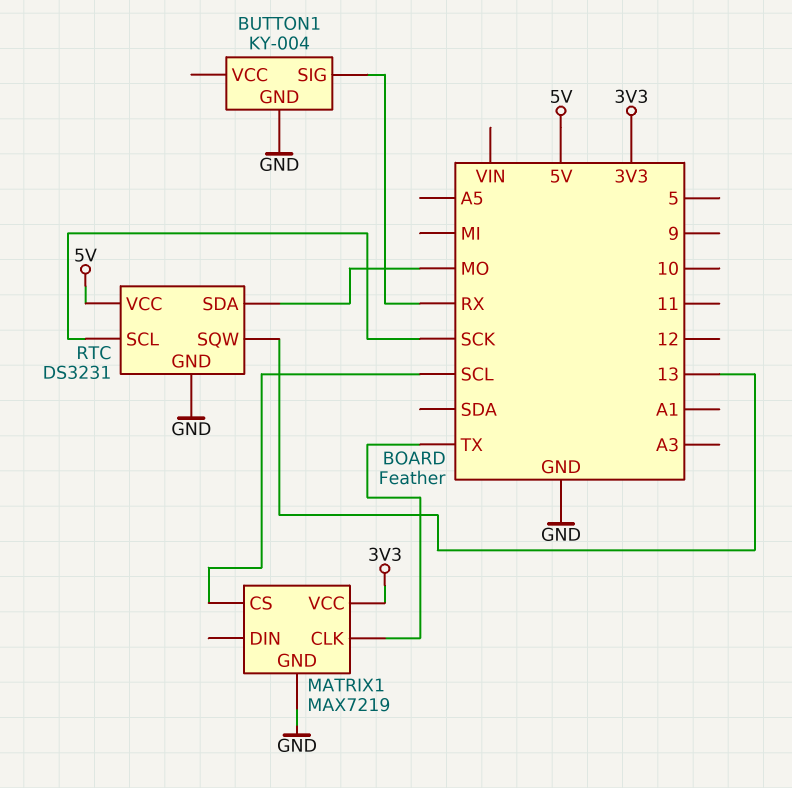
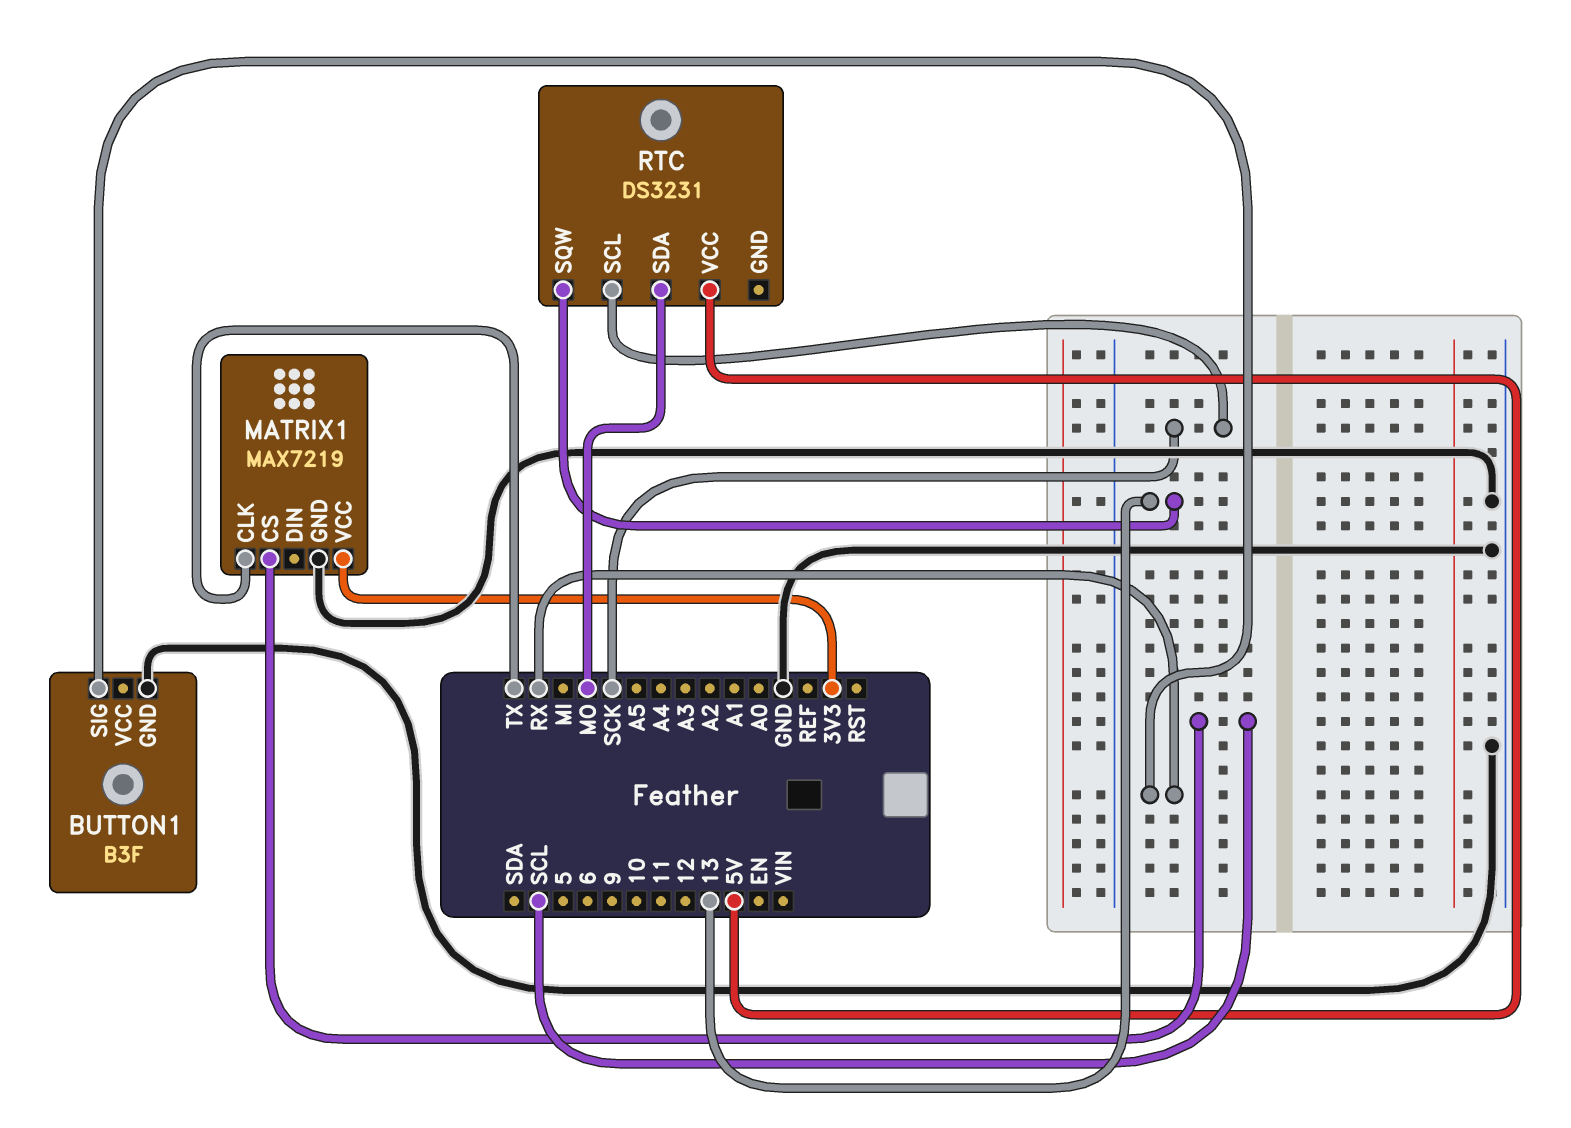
BUTTON1: KY-004 -> B3F
RTC pin GND: GND -> none

